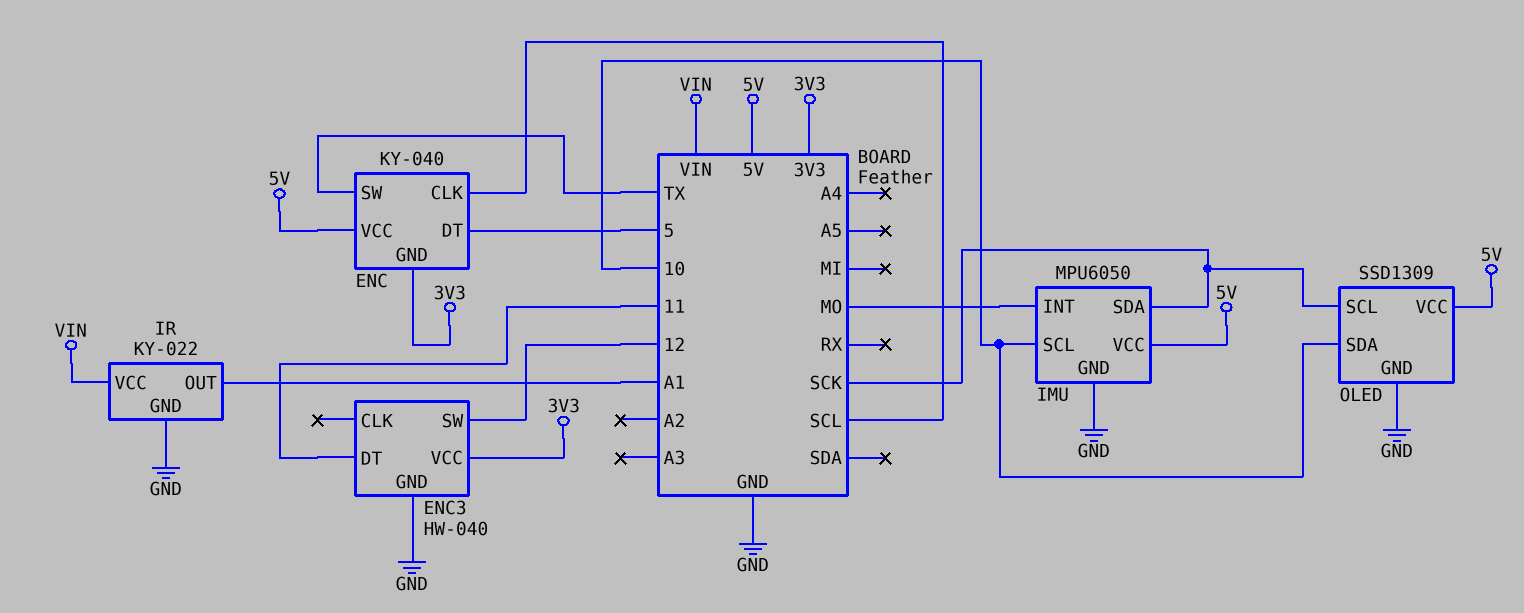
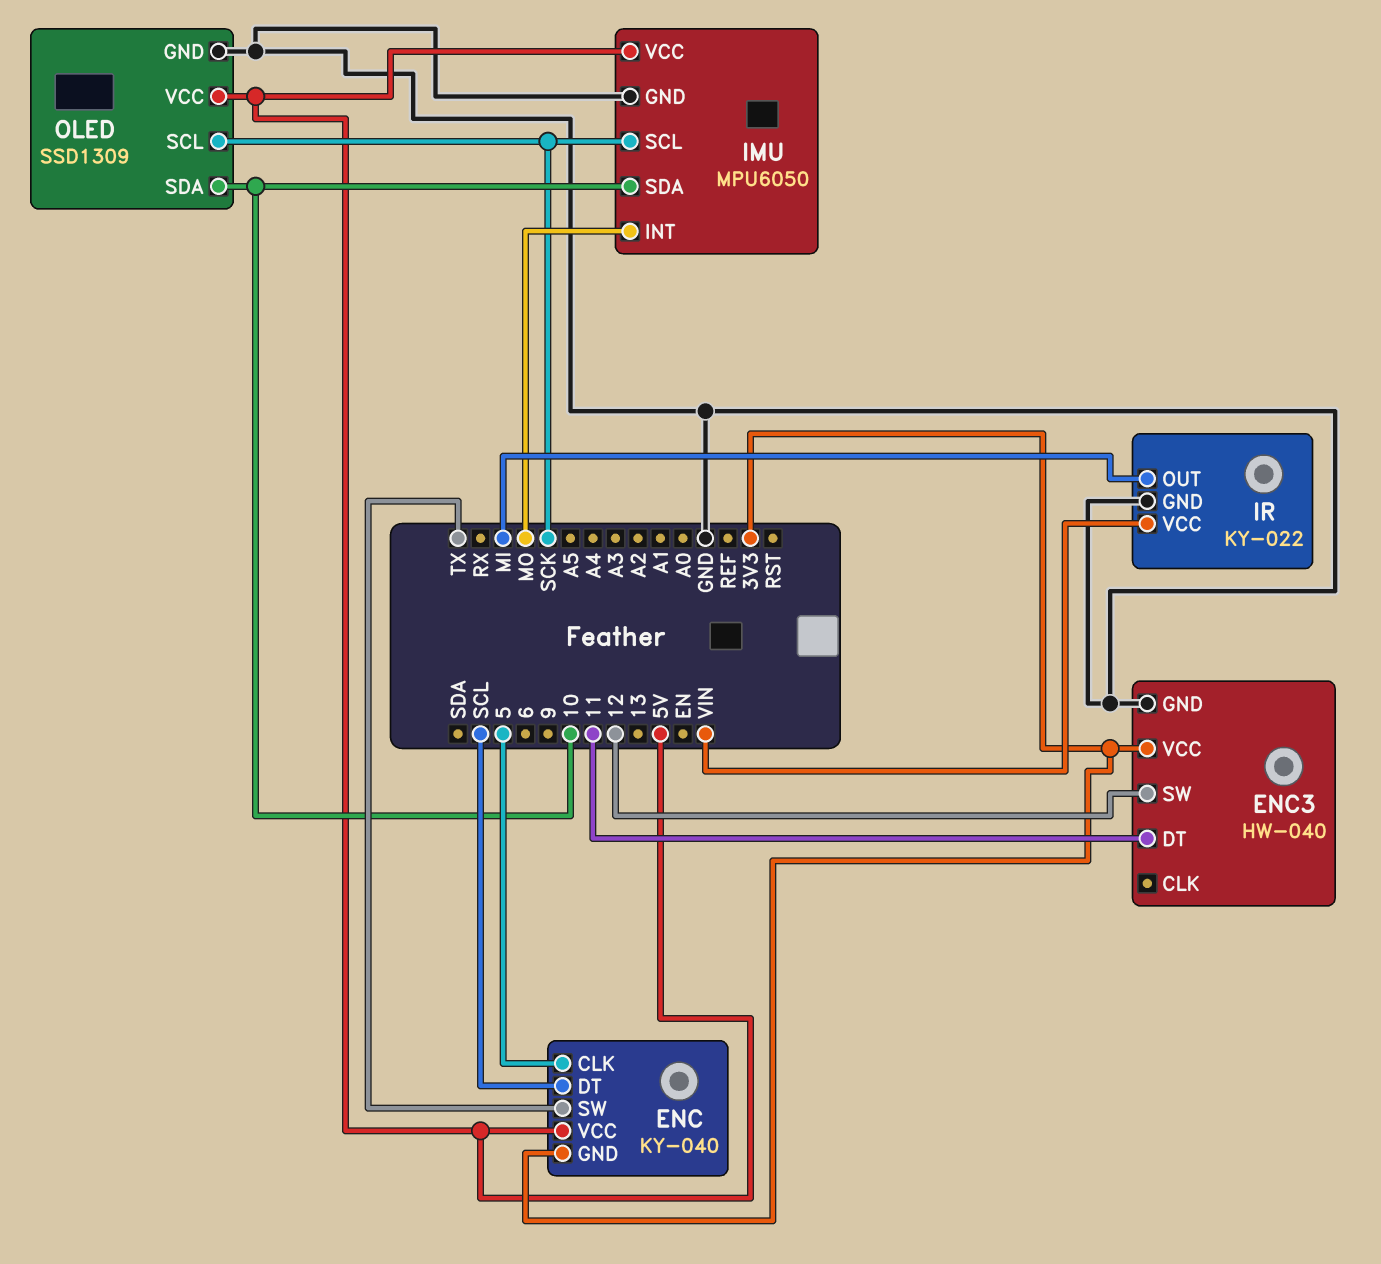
ENC pin CLK: SCL -> 5
ENC pin DT: 5 -> SCL
IMU pin SCL: 10 -> SCK
IMU pin SDA: SCK -> 10
IR pin OUT: A1 -> MI

